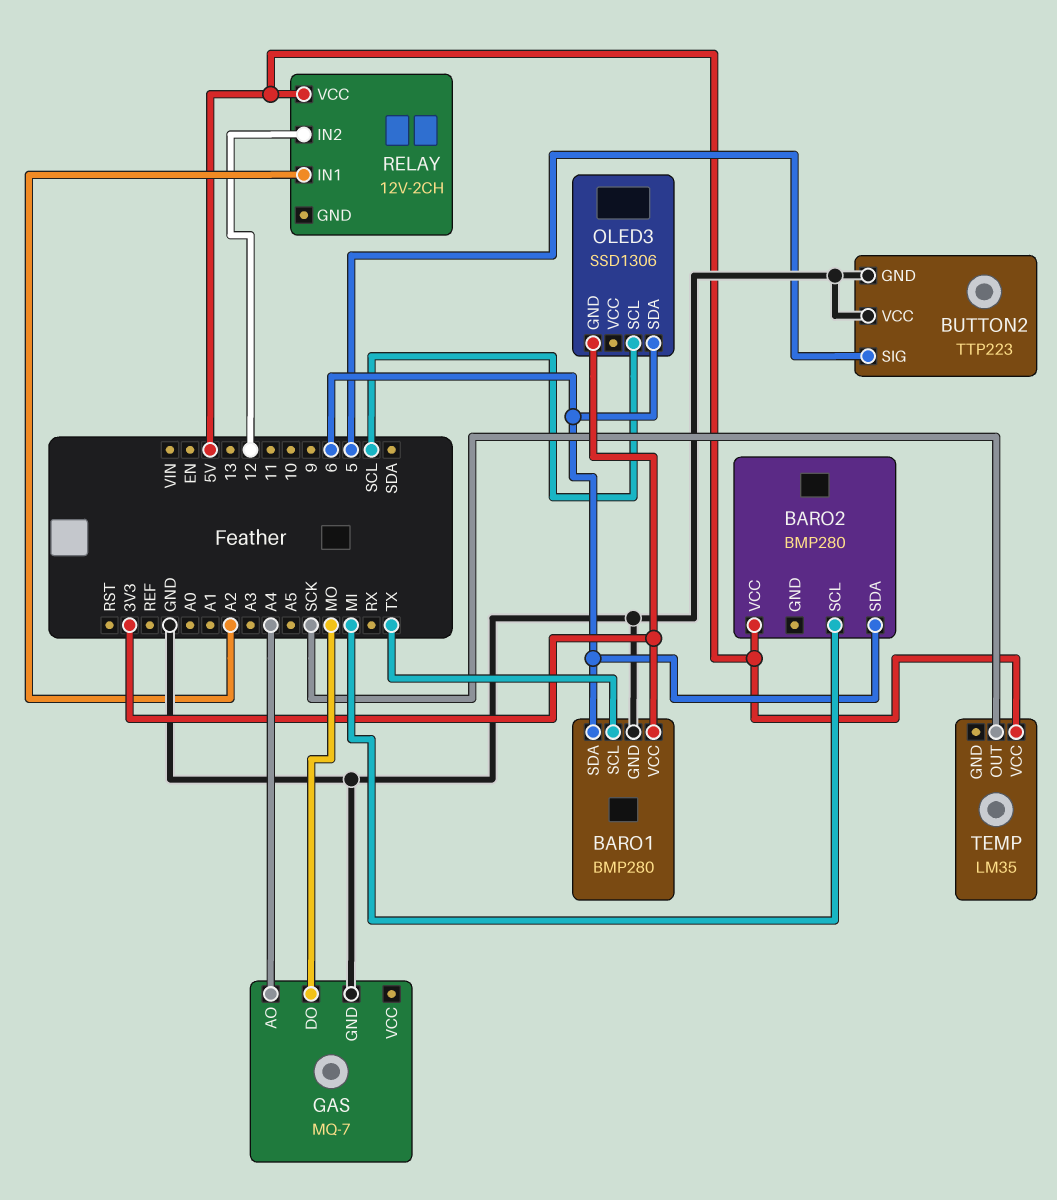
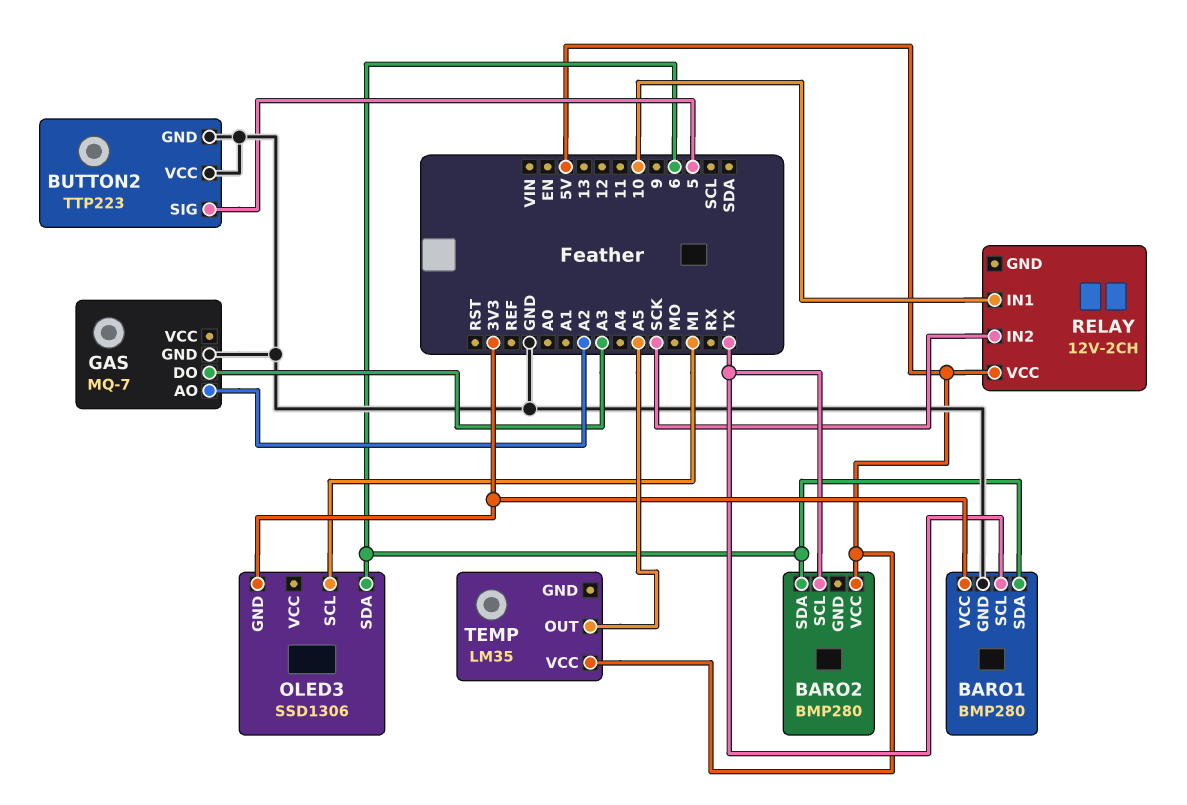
BARO2 pin SCL: MI -> TX
GAS pin AO: A4 -> A2
GAS pin DO: MO -> A3
OLED3 pin SCL: SCL -> MI
RELAY pin IN1: A2 -> 10
RELAY pin IN2: 12 -> SCK
TEMP pin OUT: SCK -> A5

